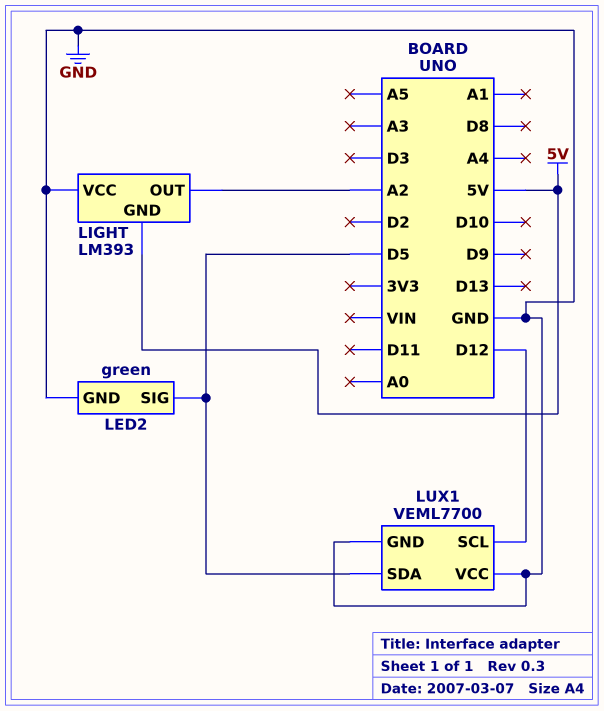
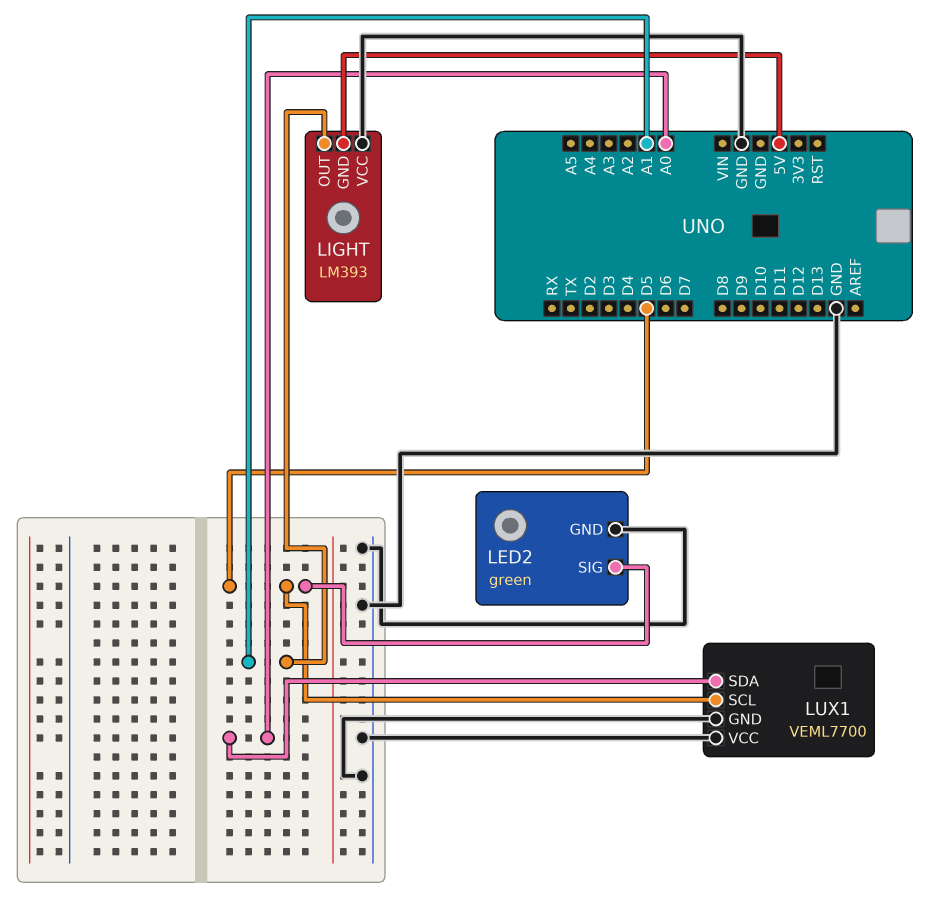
LIGHT pin OUT: A2 -> A1
LUX1 pin SCL: D12 -> D5
LUX1 pin SDA: D5 -> A0

